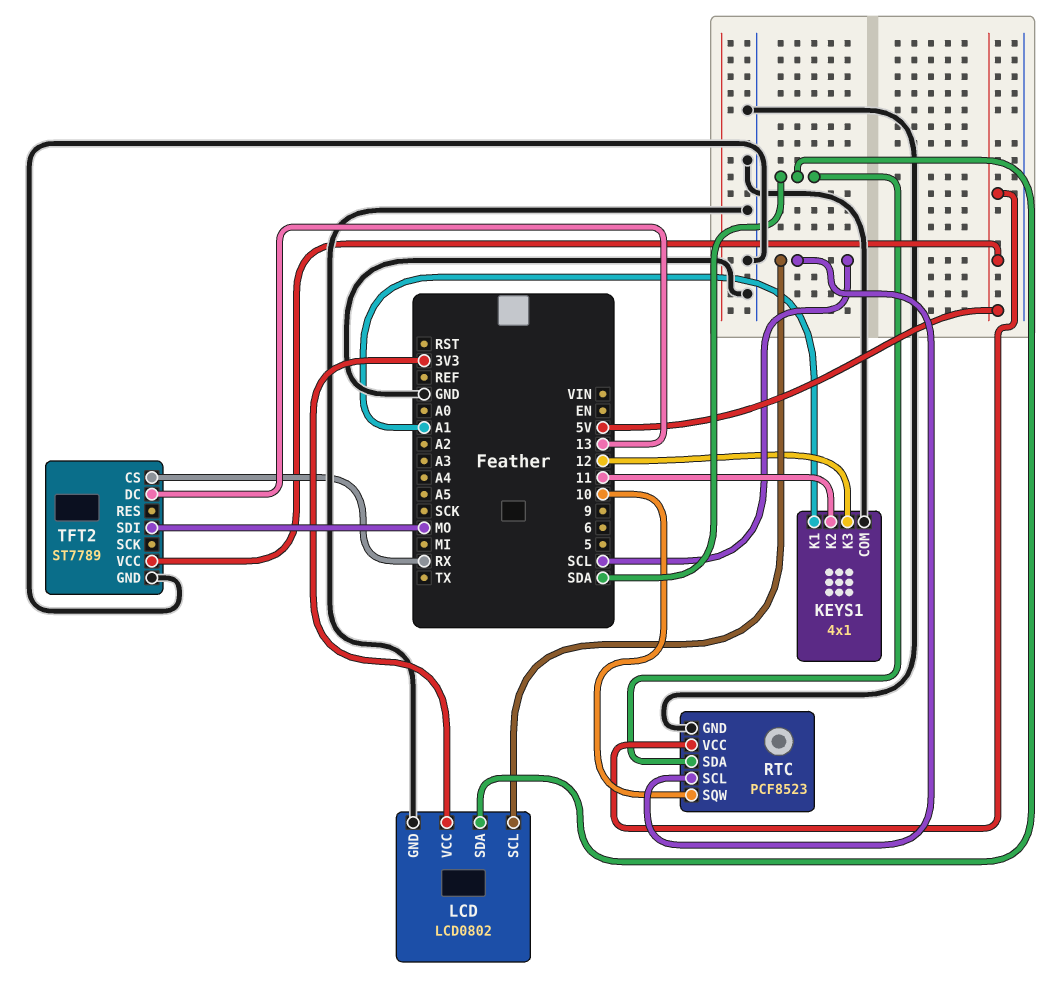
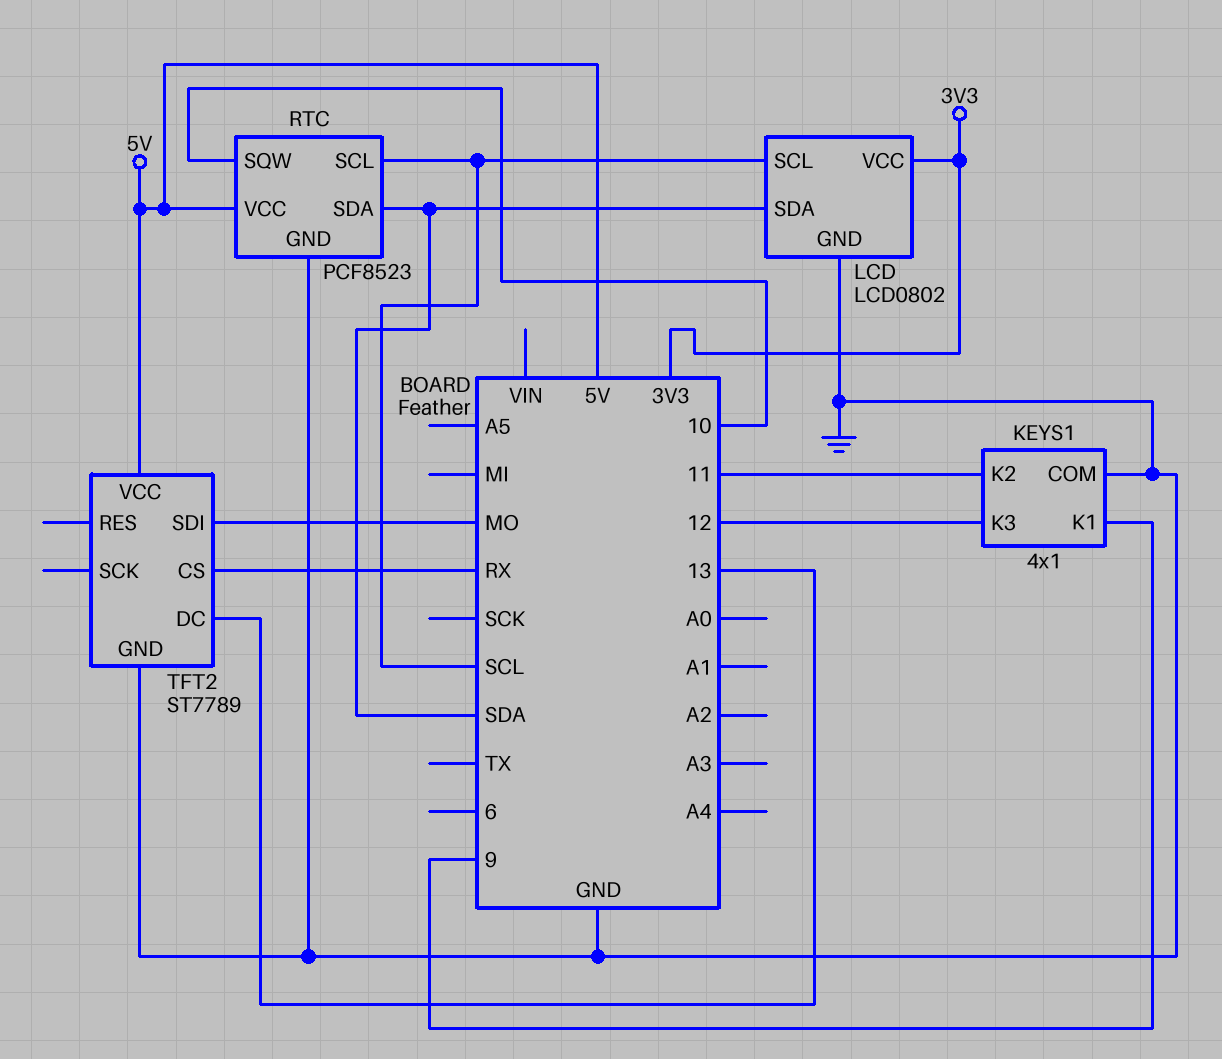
KEYS1 pin K1: A1 -> 9

